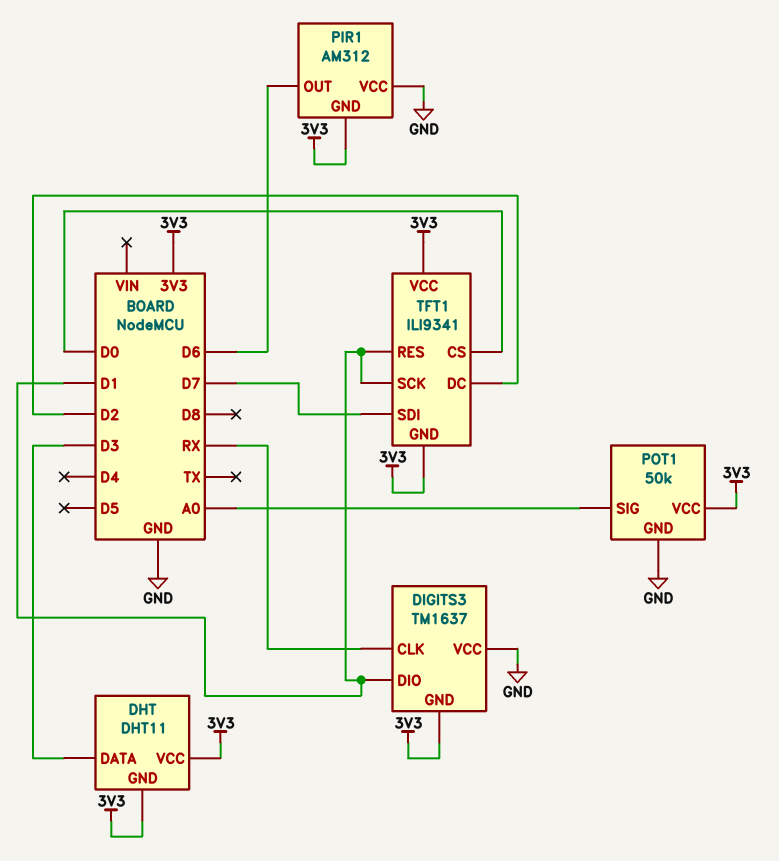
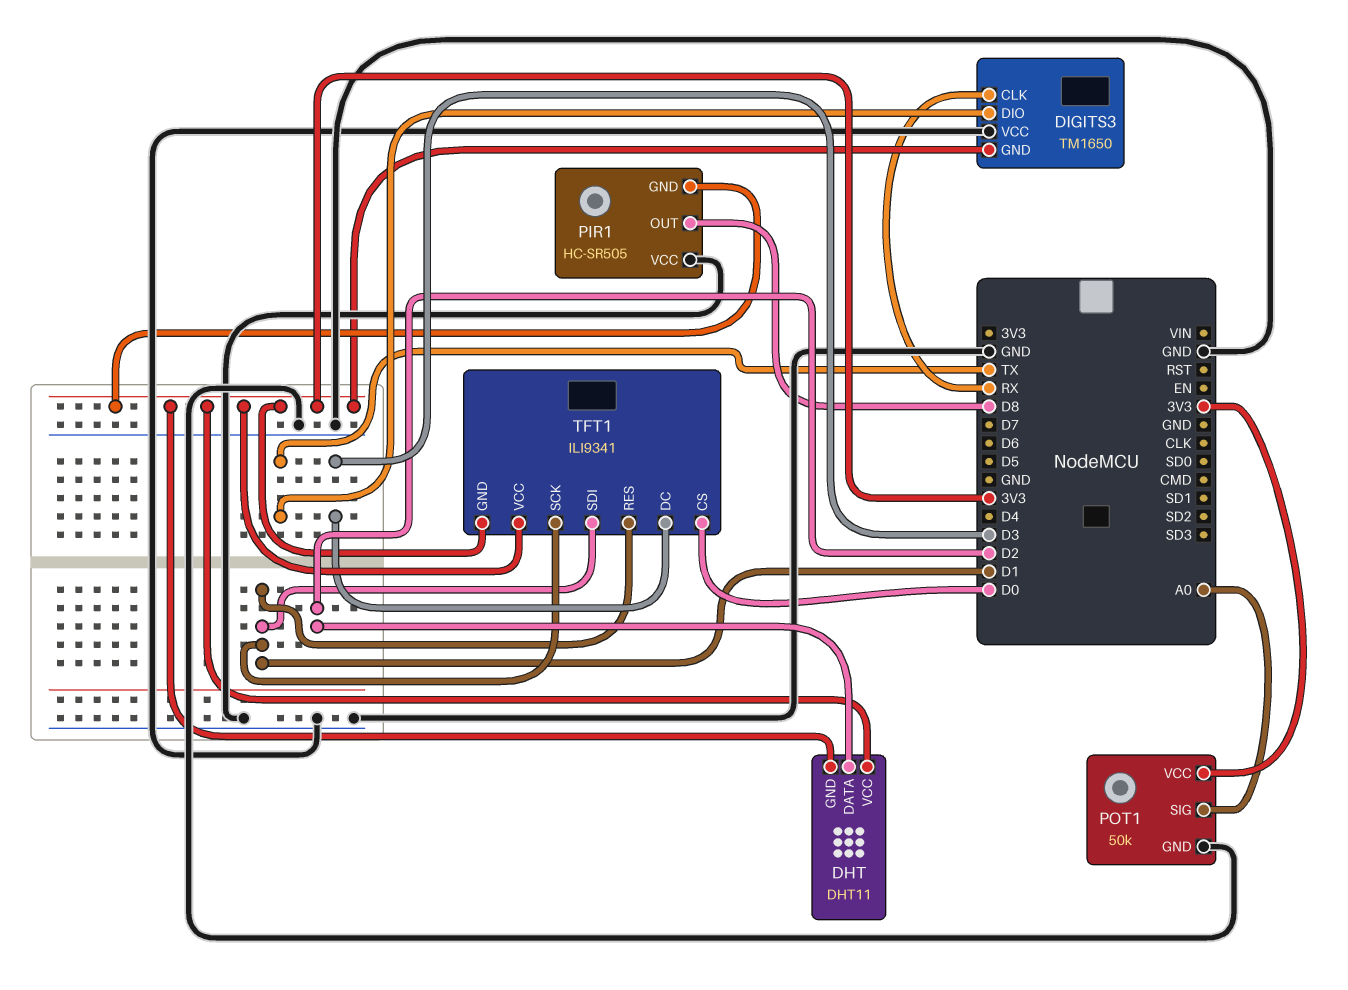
DHT pin DATA: D3 -> D2
DIGITS3: TM1637 -> TM1650
DIGITS3 pin DIO: D1 -> TX
PIR1: AM312 -> HC-SR505
PIR1 pin OUT: D6 -> D8
TFT1 pin DC: D2 -> D3
TFT1 pin SDI: D7 -> D1

